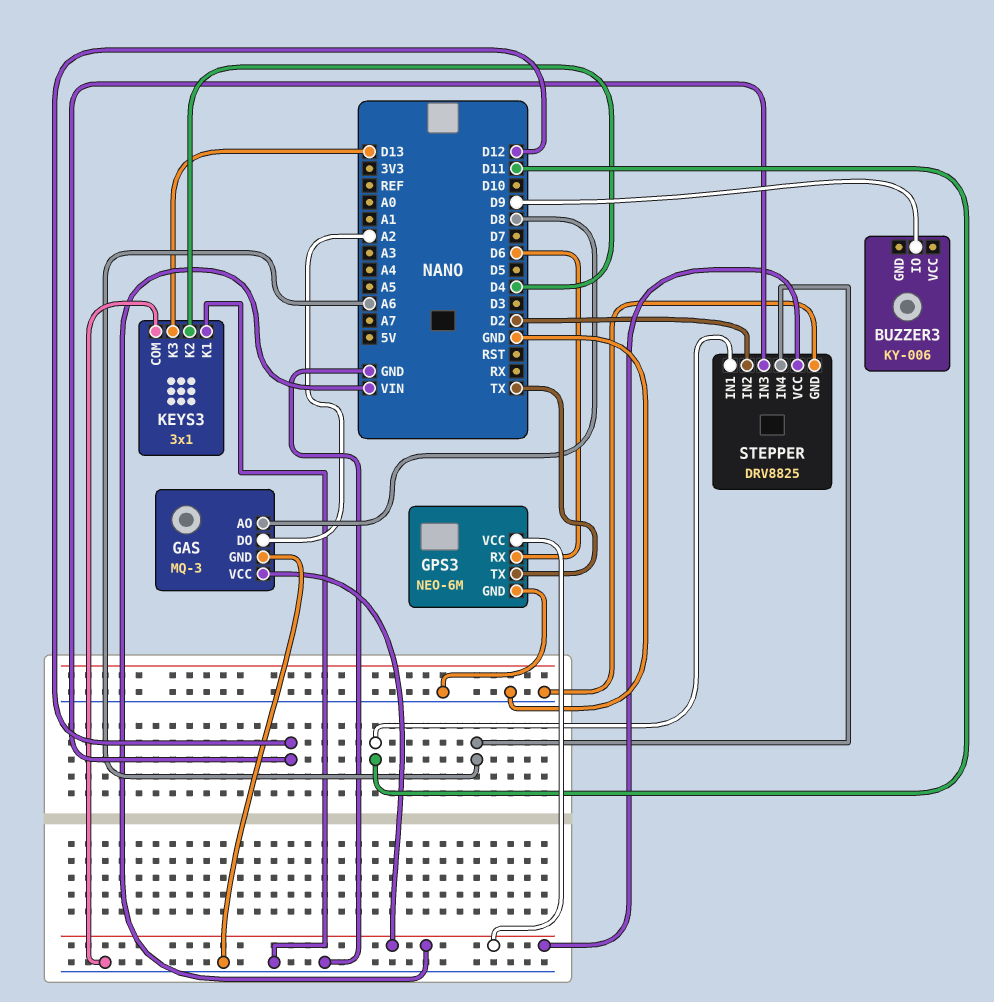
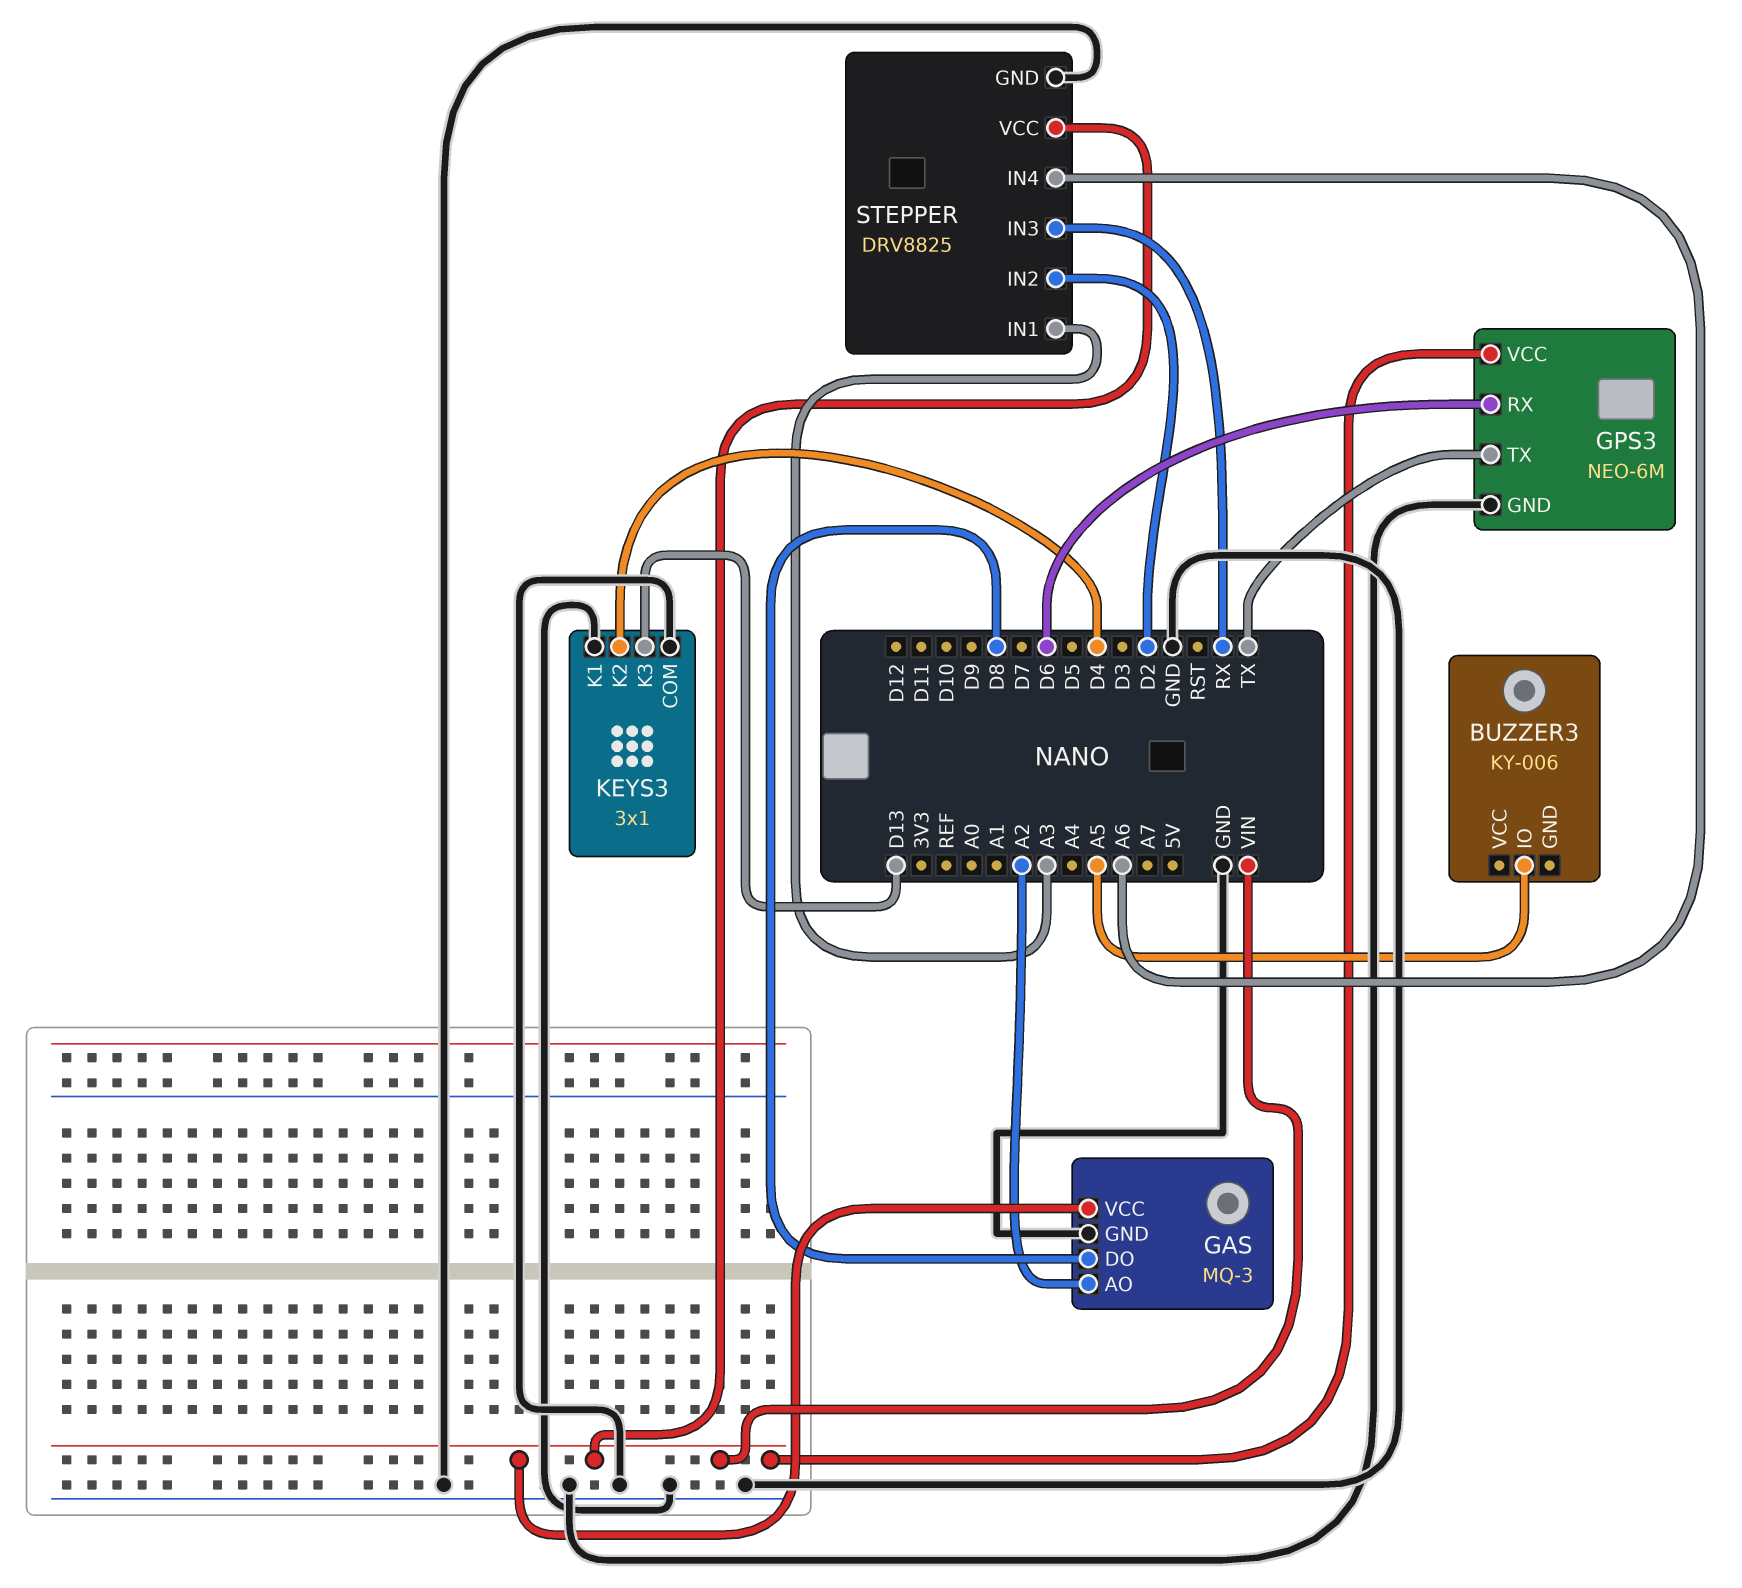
BUZZER3 pin IO: D9 -> A5
GAS pin AO: D8 -> A2
GAS pin DO: A2 -> D8
STEPPER pin IN1: D11 -> A3
STEPPER pin IN3: D12 -> RX

